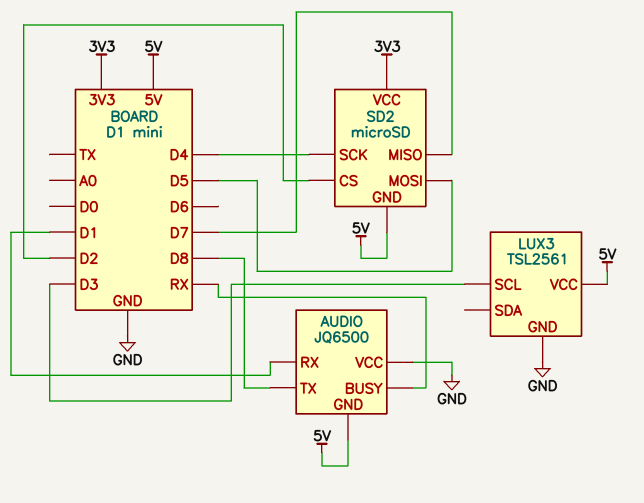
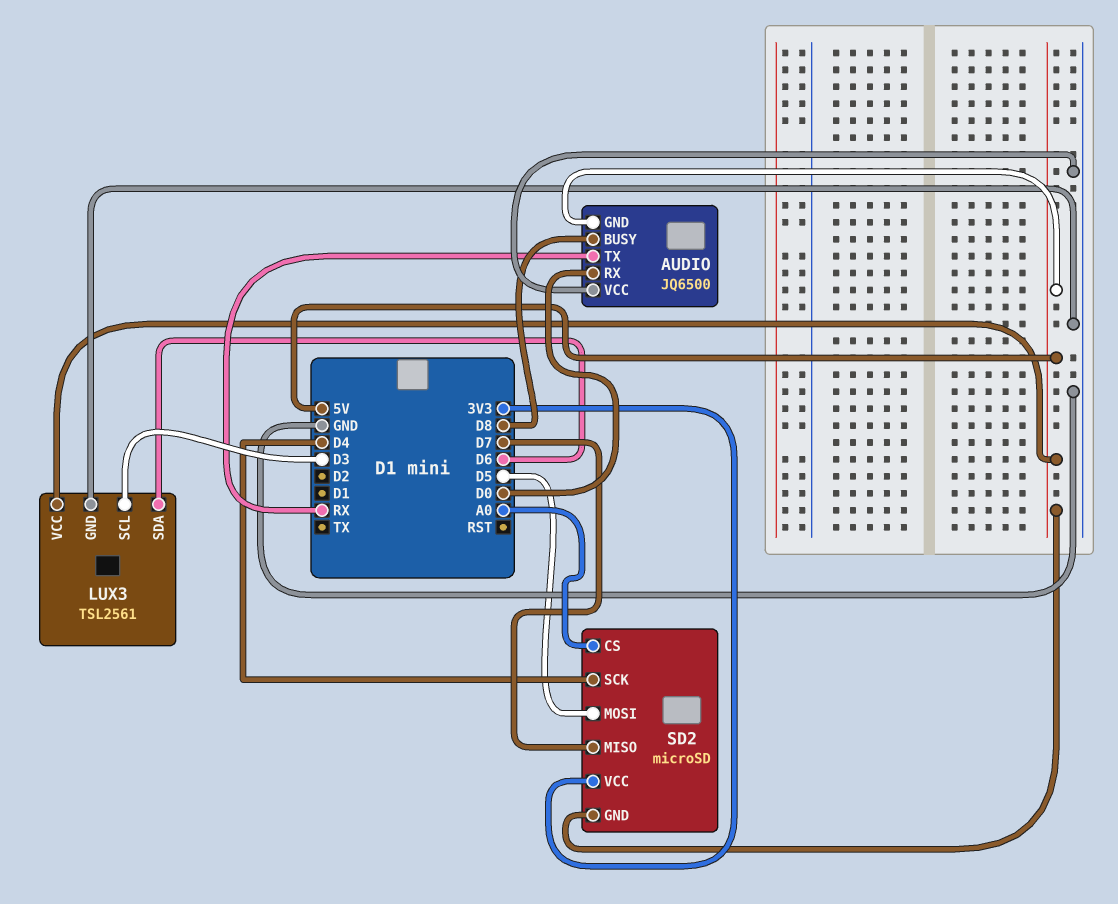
AUDIO pin BUSY: RX -> D8
AUDIO pin RX: D1 -> D0
AUDIO pin TX: D8 -> RX
LUX3 pin SDA: none -> D6
SD2 pin CS: D2 -> A0

